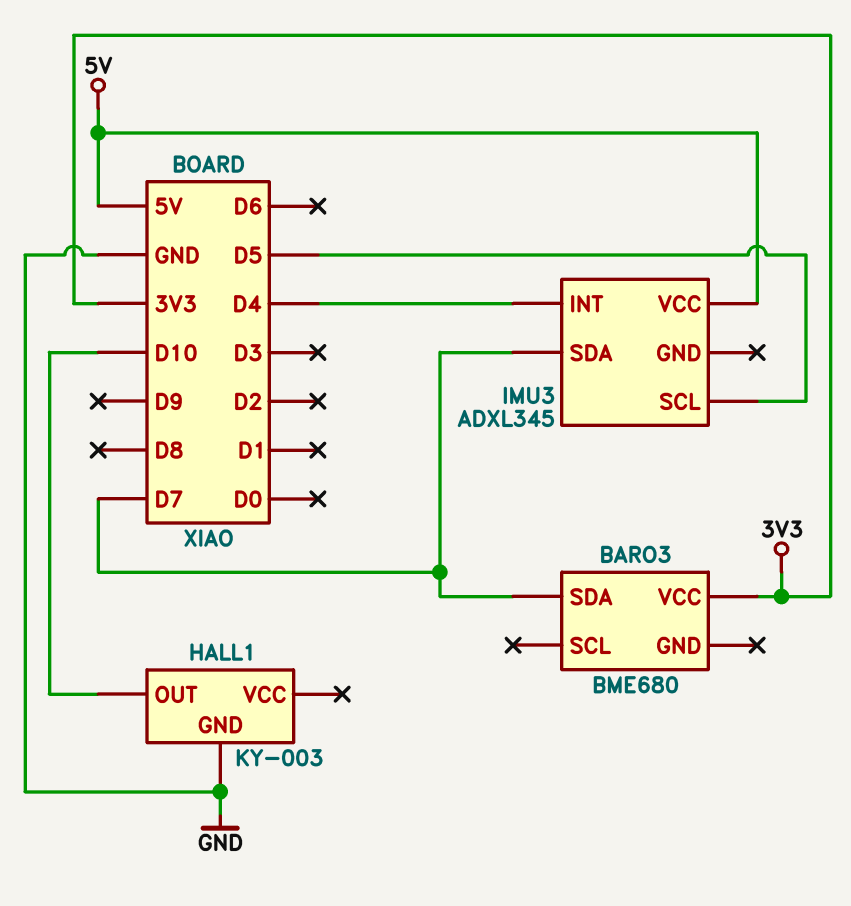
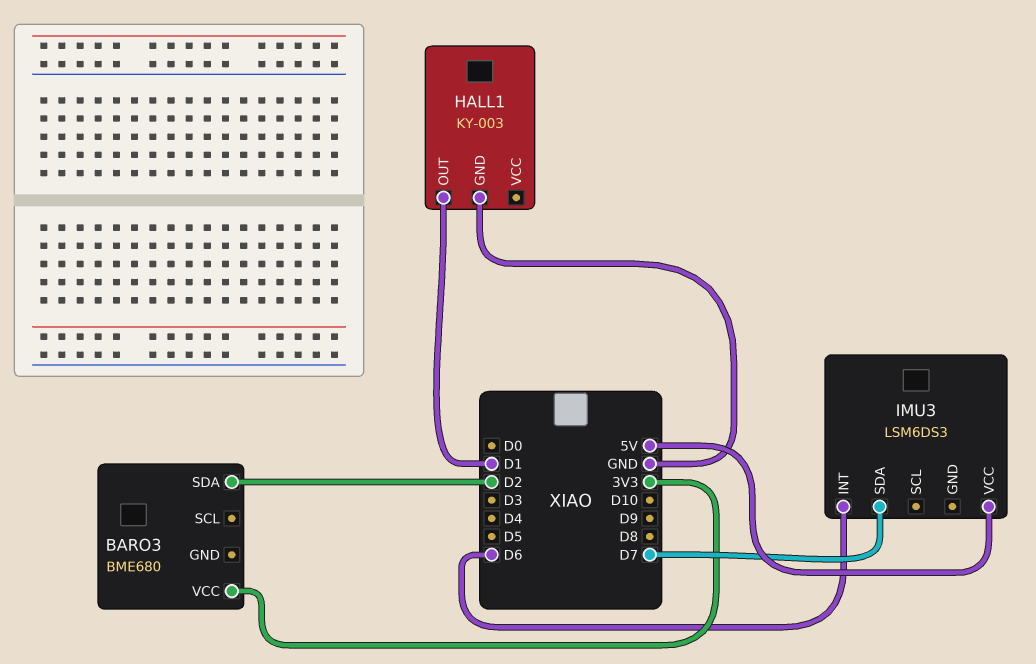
BARO3 pin SDA: D7 -> D2
HALL1 pin OUT: D10 -> D1
IMU3: ADXL345 -> LSM6DS3
IMU3 pin INT: D4 -> D6
IMU3 pin SCL: D5 -> none

